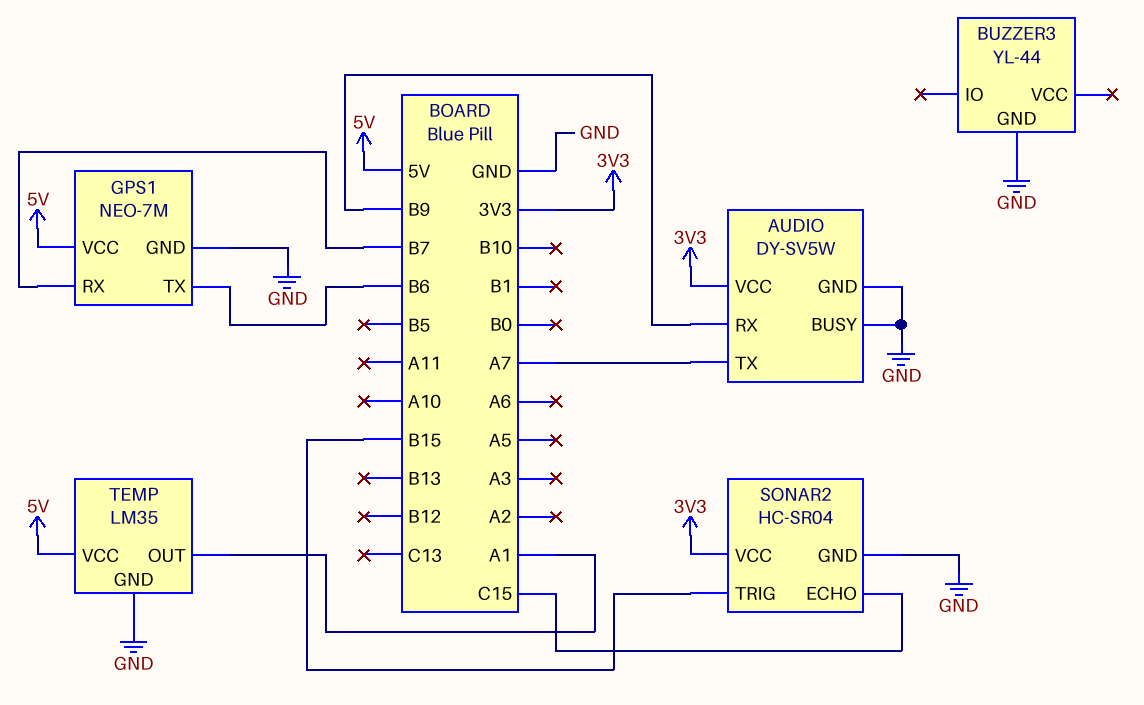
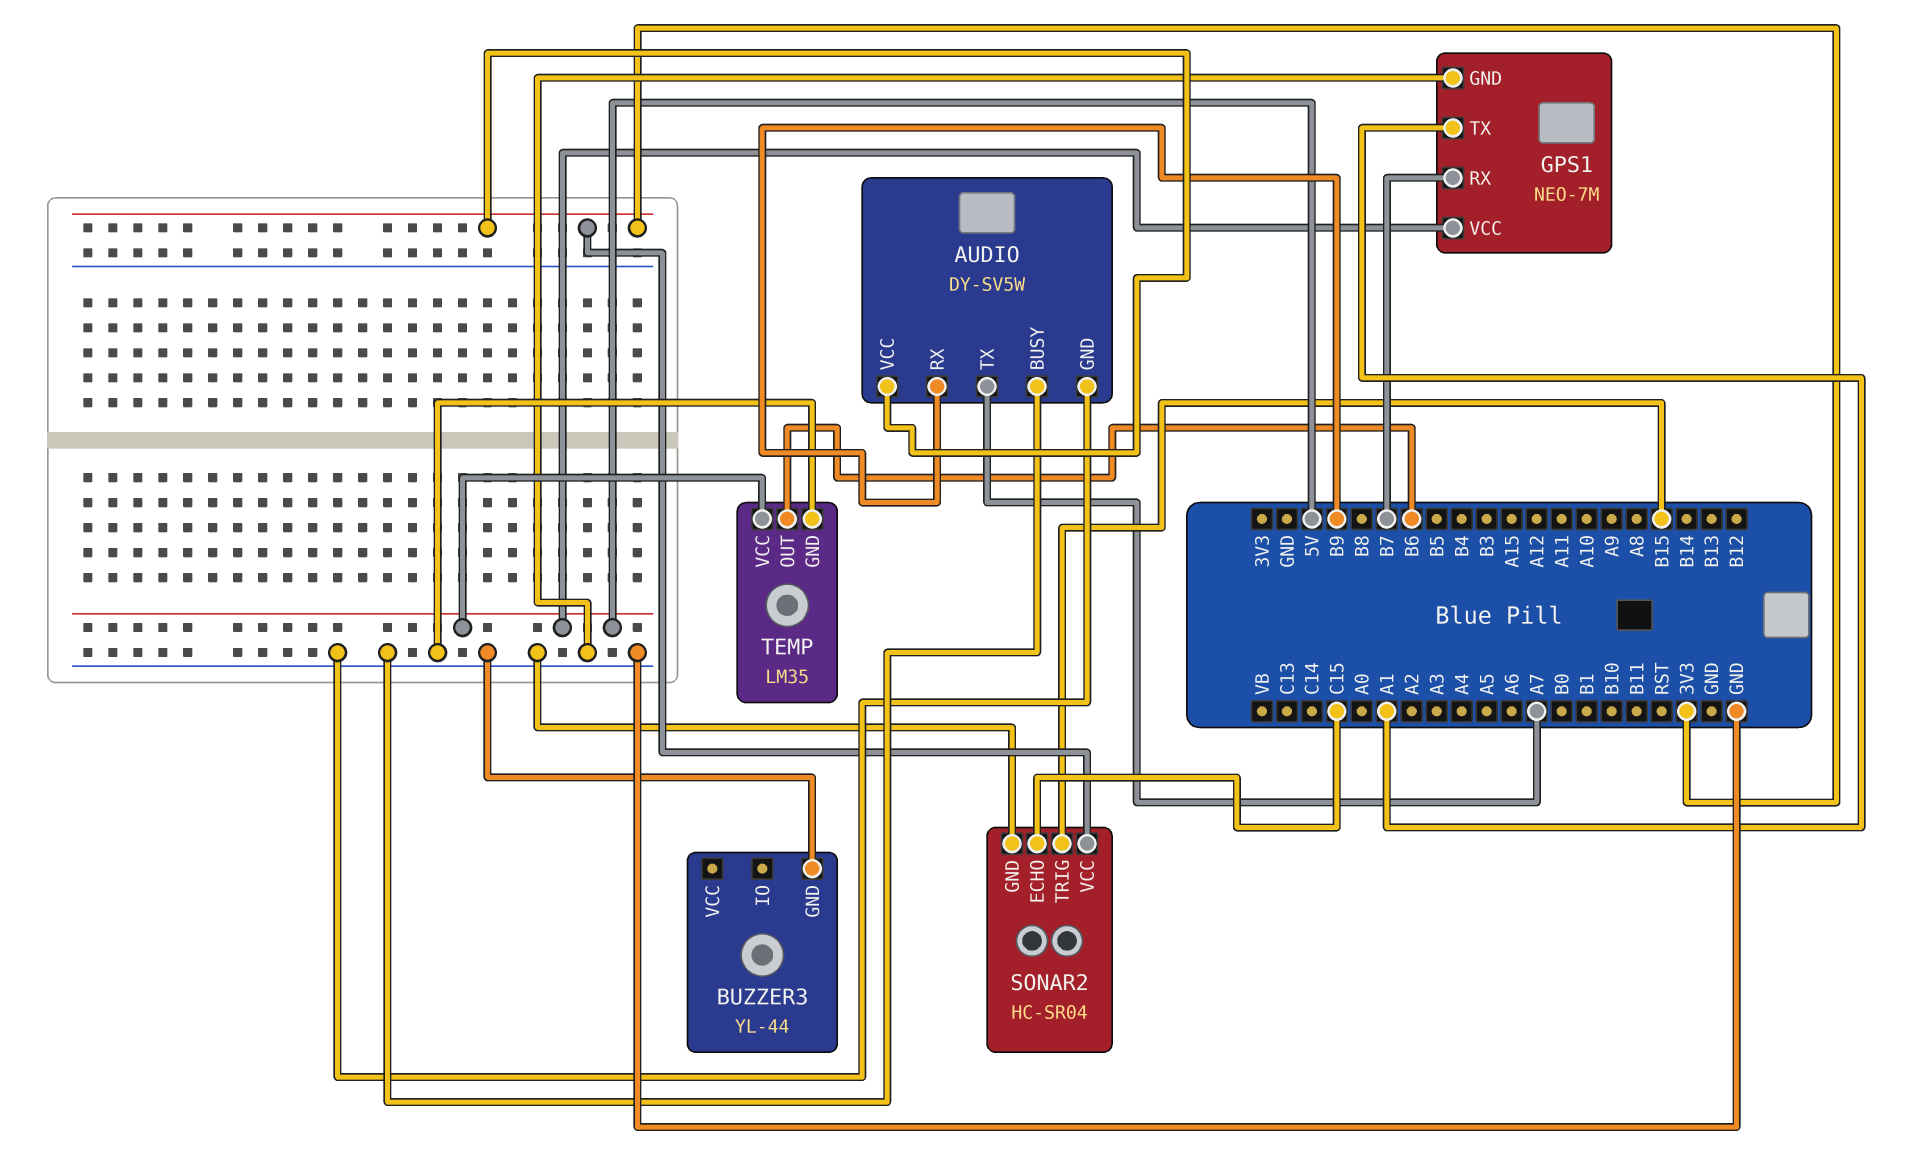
GPS1 pin TX: B6 -> A1
TEMP pin OUT: A1 -> B6

